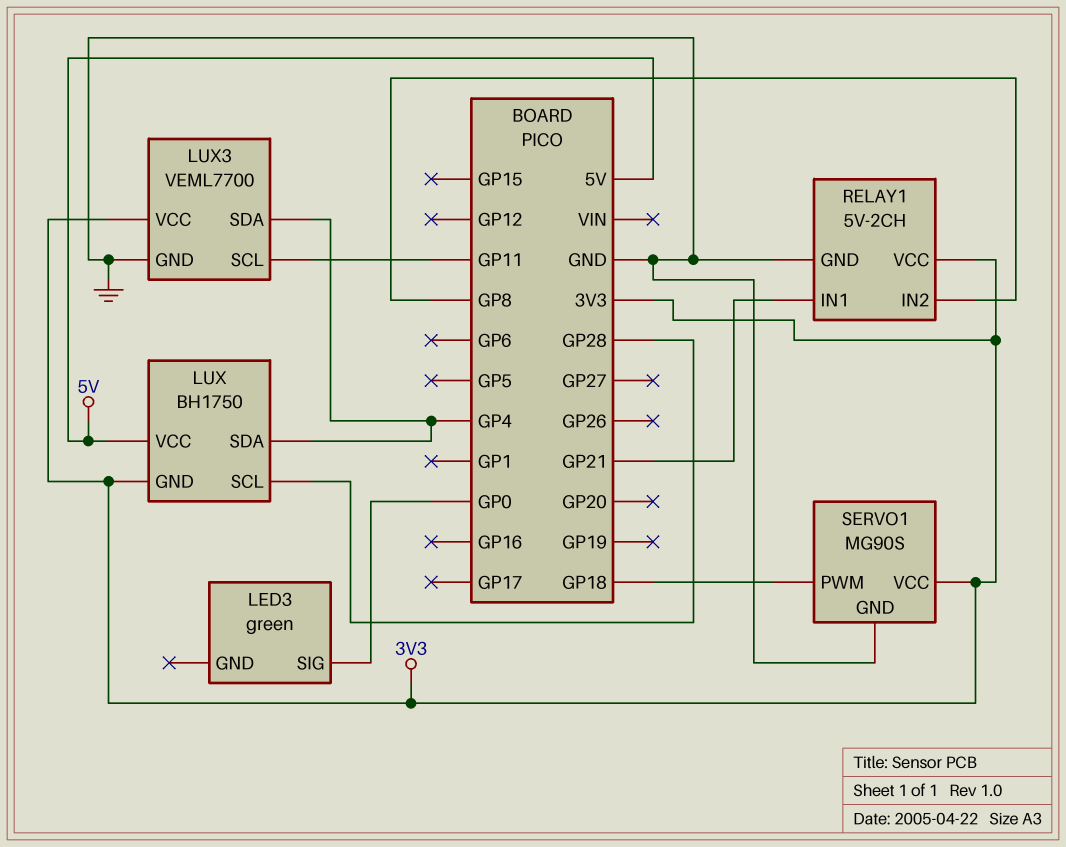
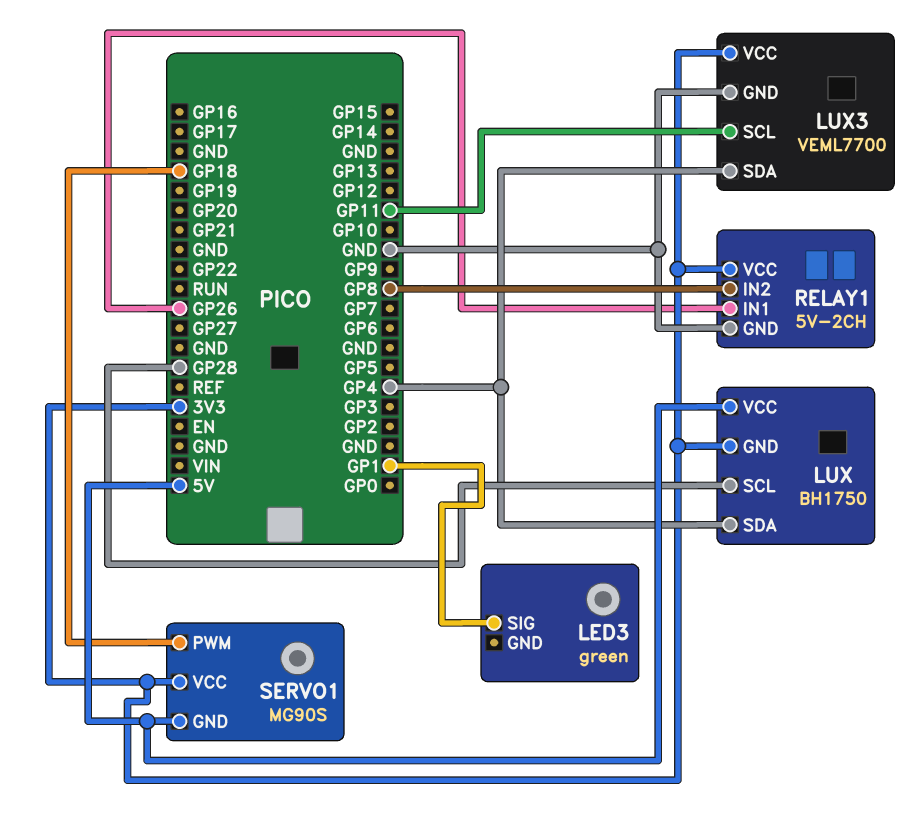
LED3 pin SIG: GP0 -> GP1
RELAY1 pin IN1: GP21 -> GP26
SERVO1 pin GND: GND -> 5V

